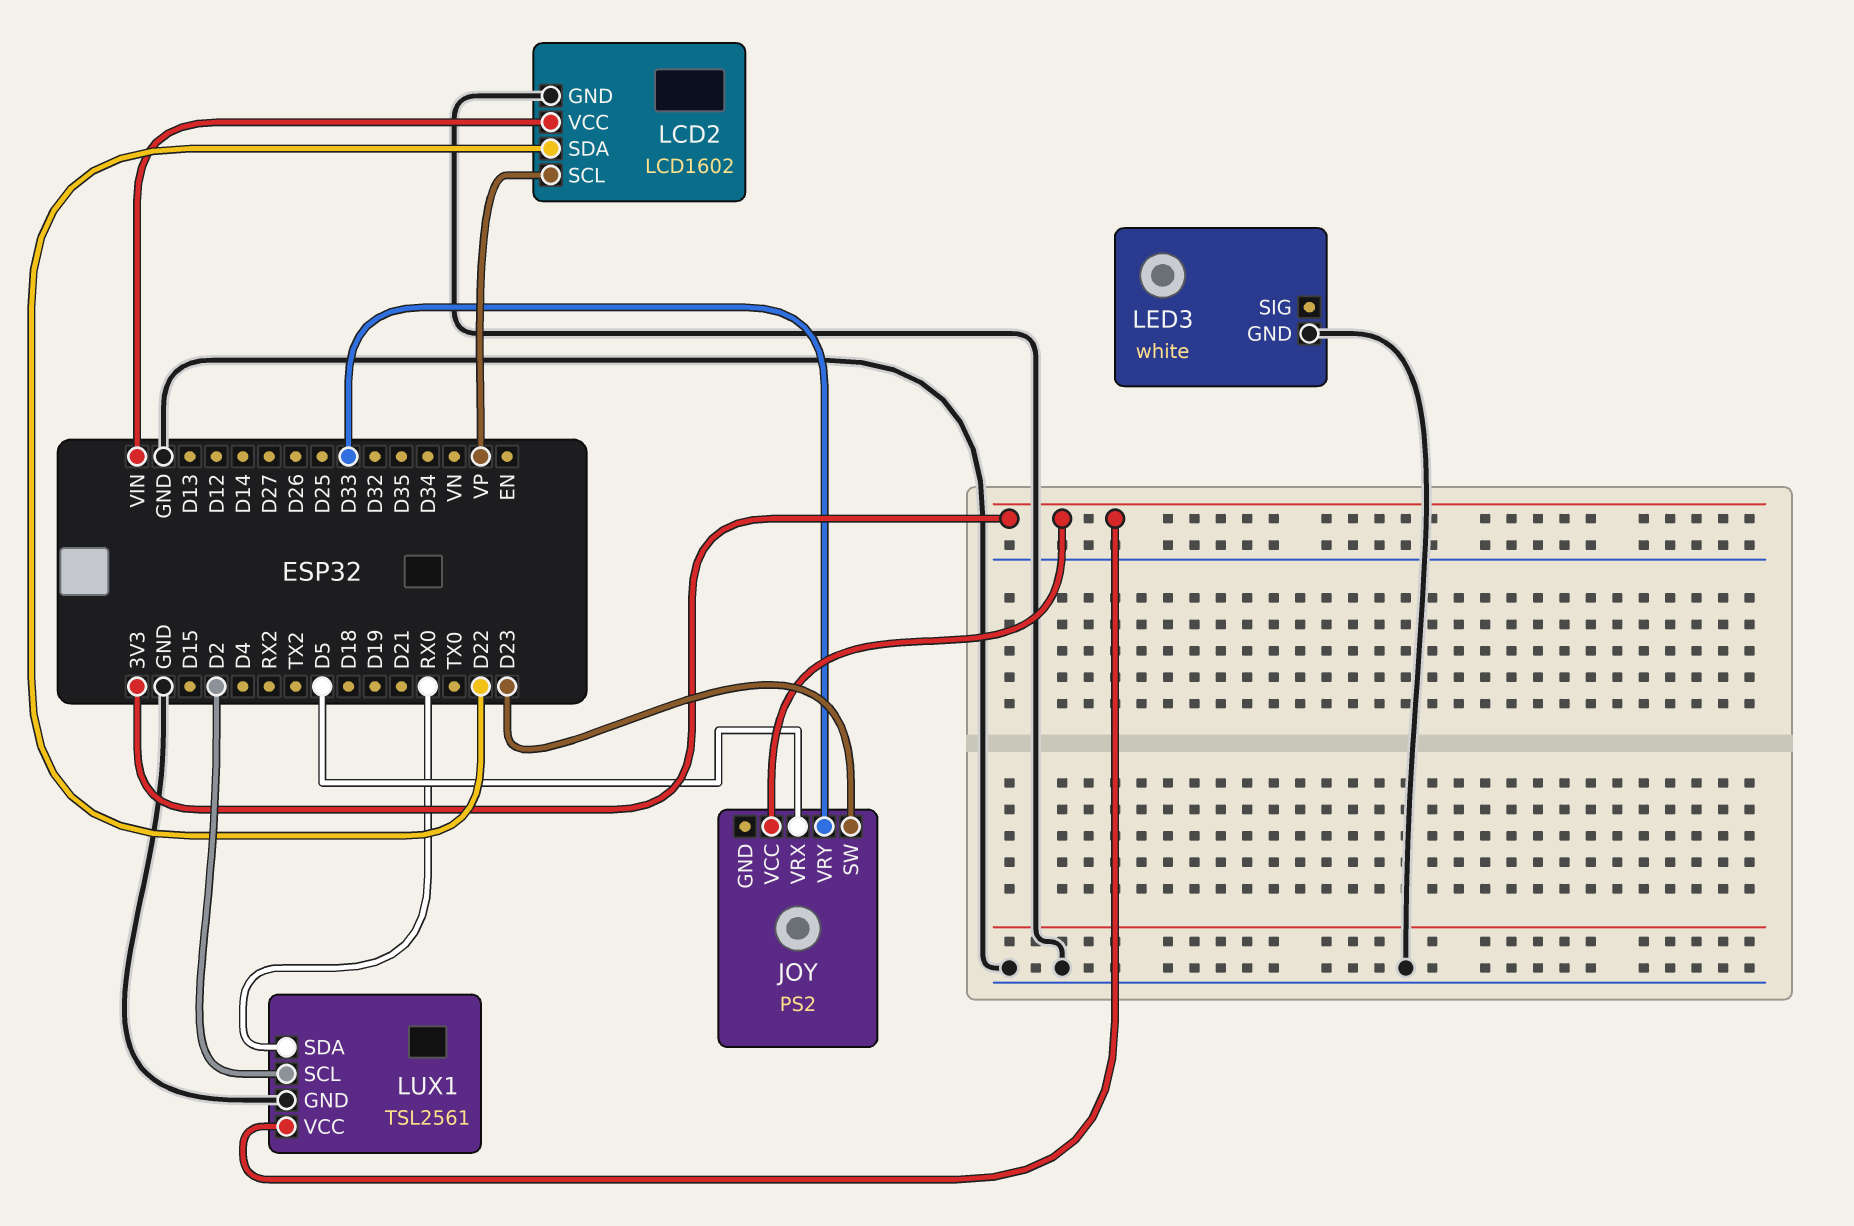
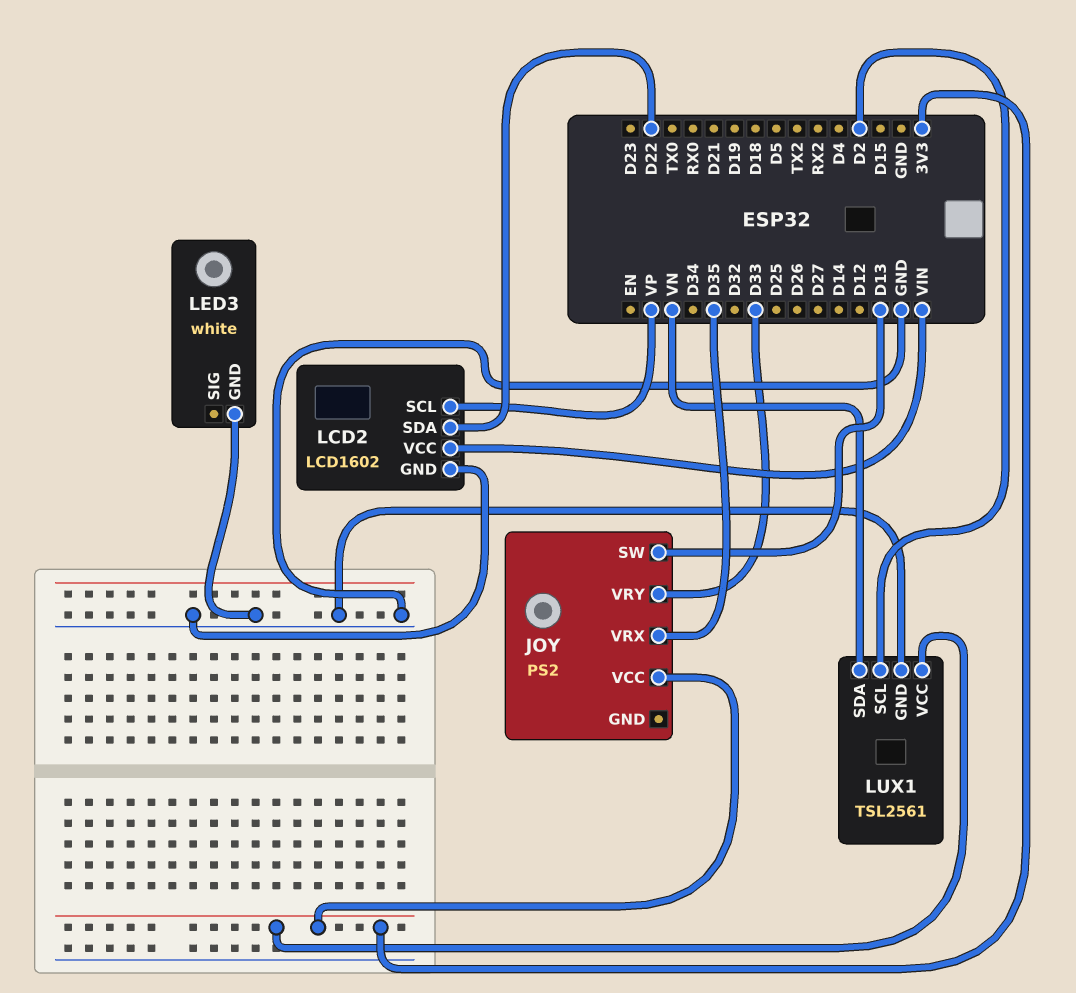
JOY pin SW: D23 -> D13
JOY pin VRX: D5 -> D35
LUX1 pin SDA: RX0 -> VN

